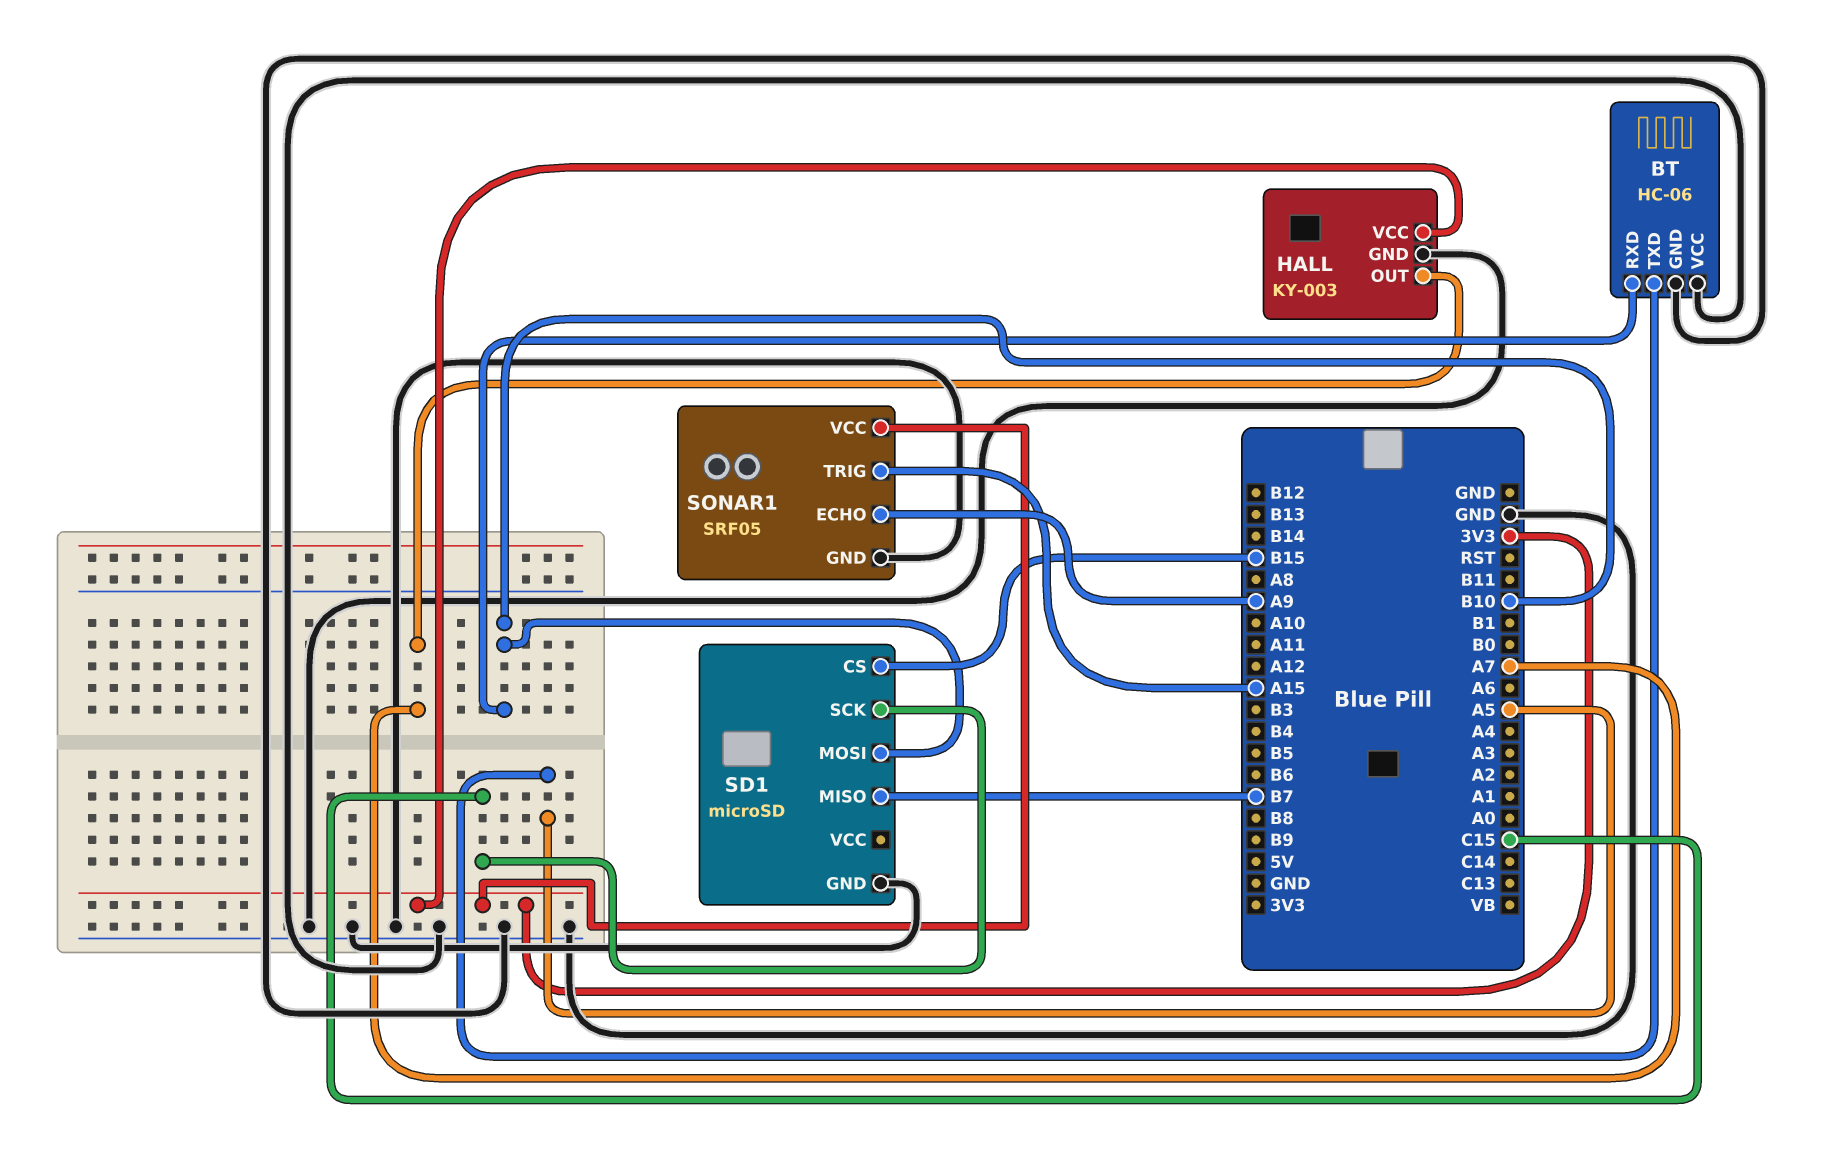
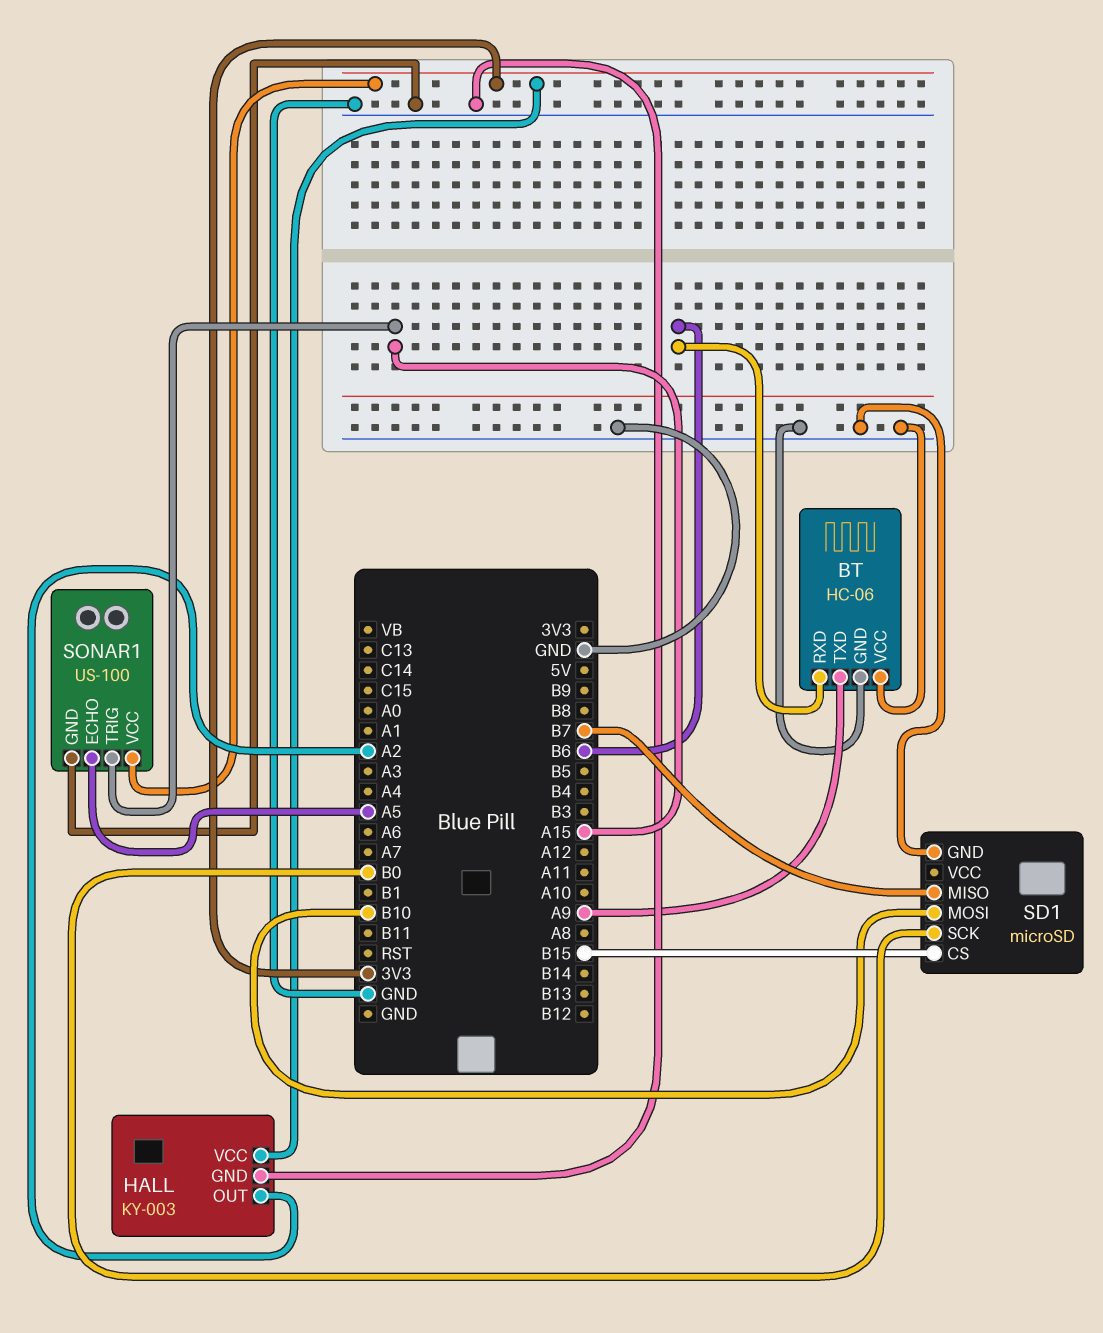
BT pin RXD: B10 -> B6
BT pin TXD: A5 -> A9
HALL pin OUT: A7 -> A2
SD1 pin SCK: C15 -> B0
SONAR1: SRF05 -> US-100
SONAR1 pin ECHO: A9 -> A5

